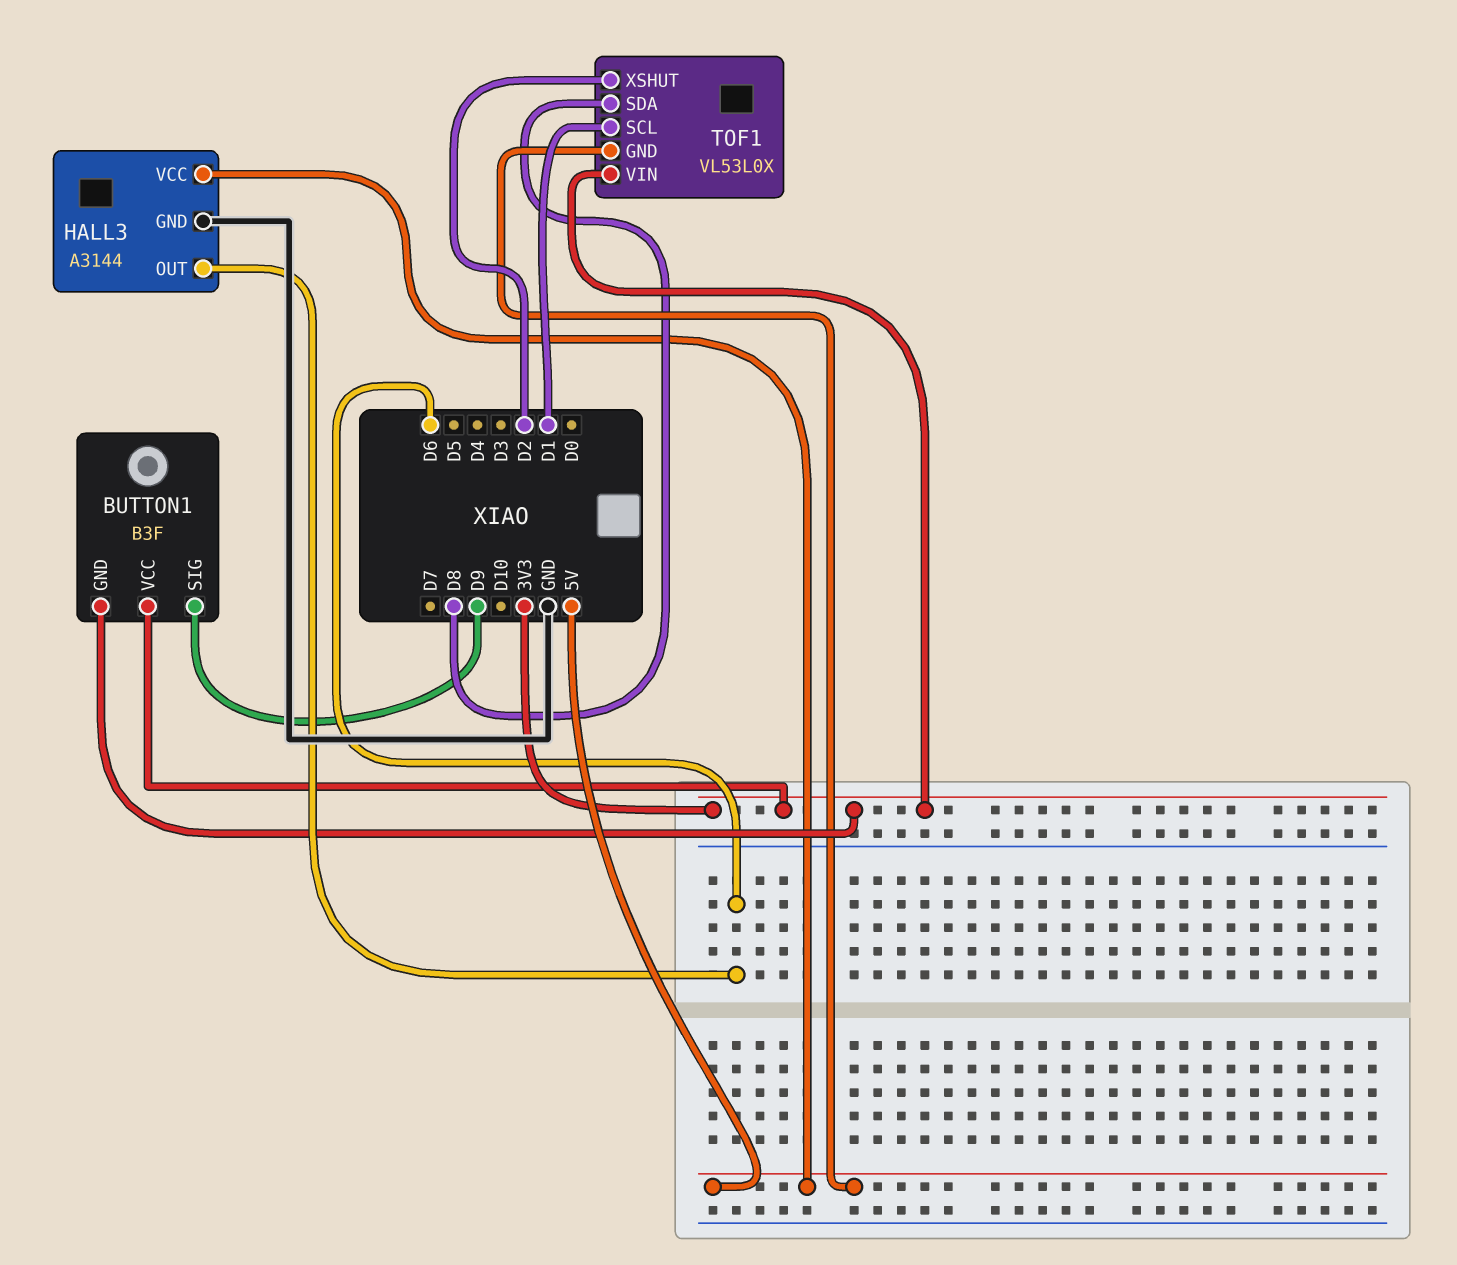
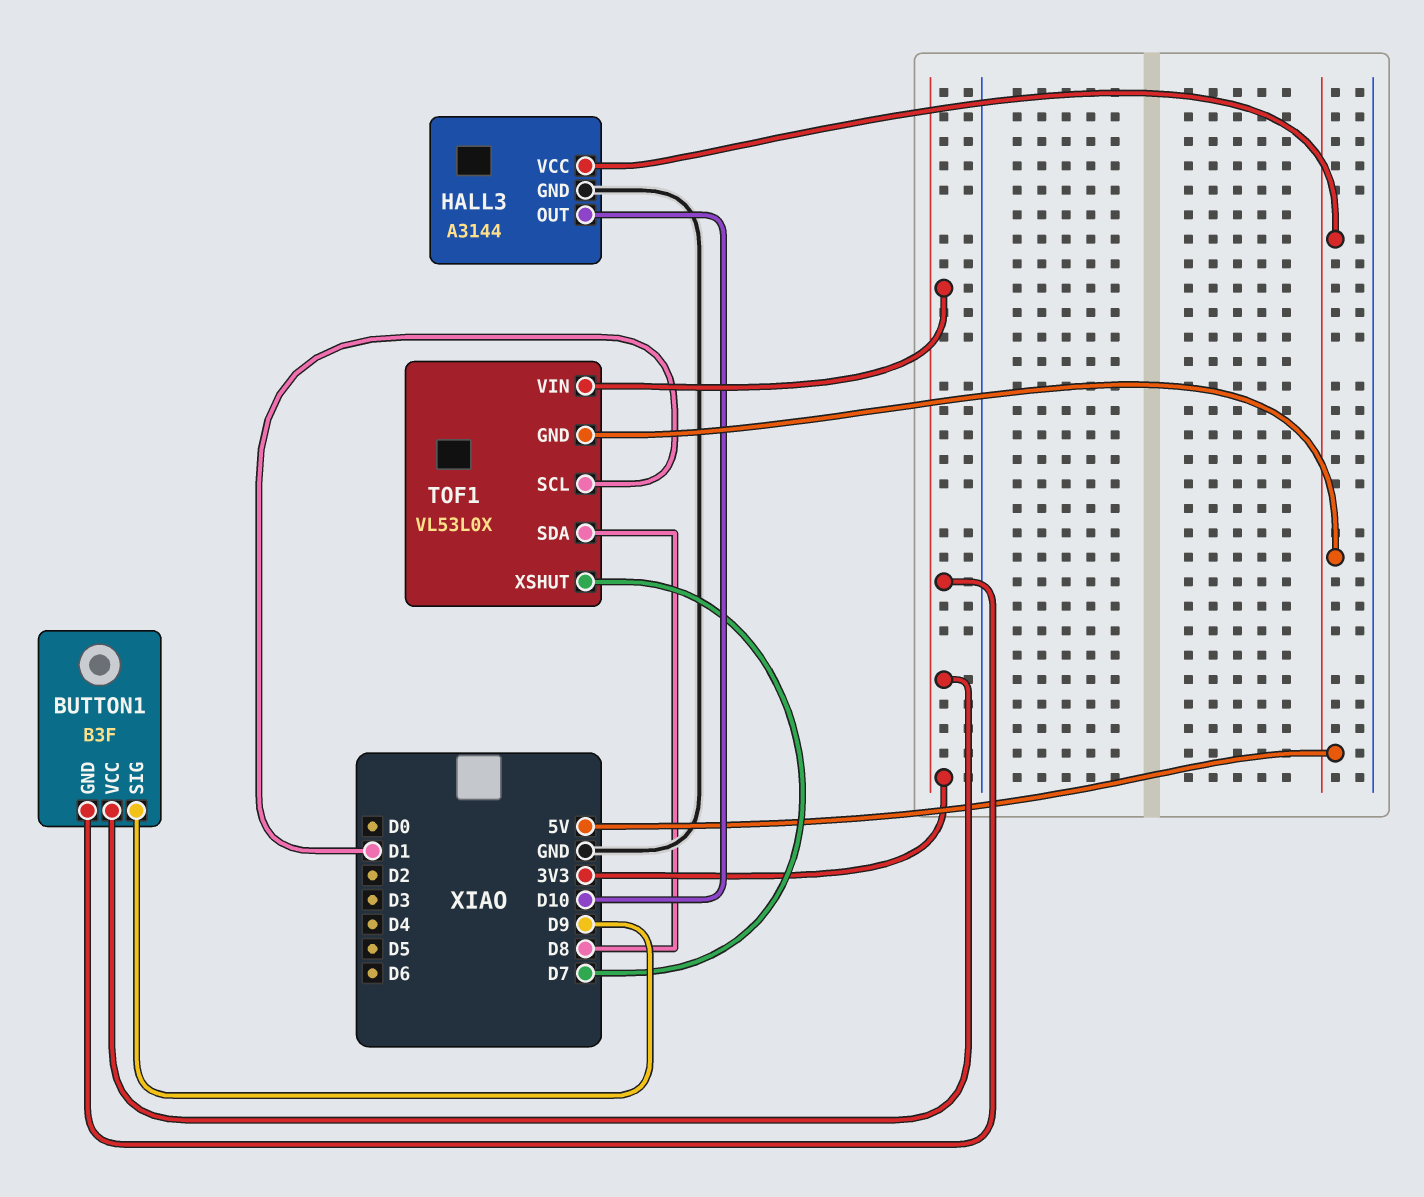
HALL3 pin OUT: D6 -> D10
TOF1 pin XSHUT: D2 -> D7

